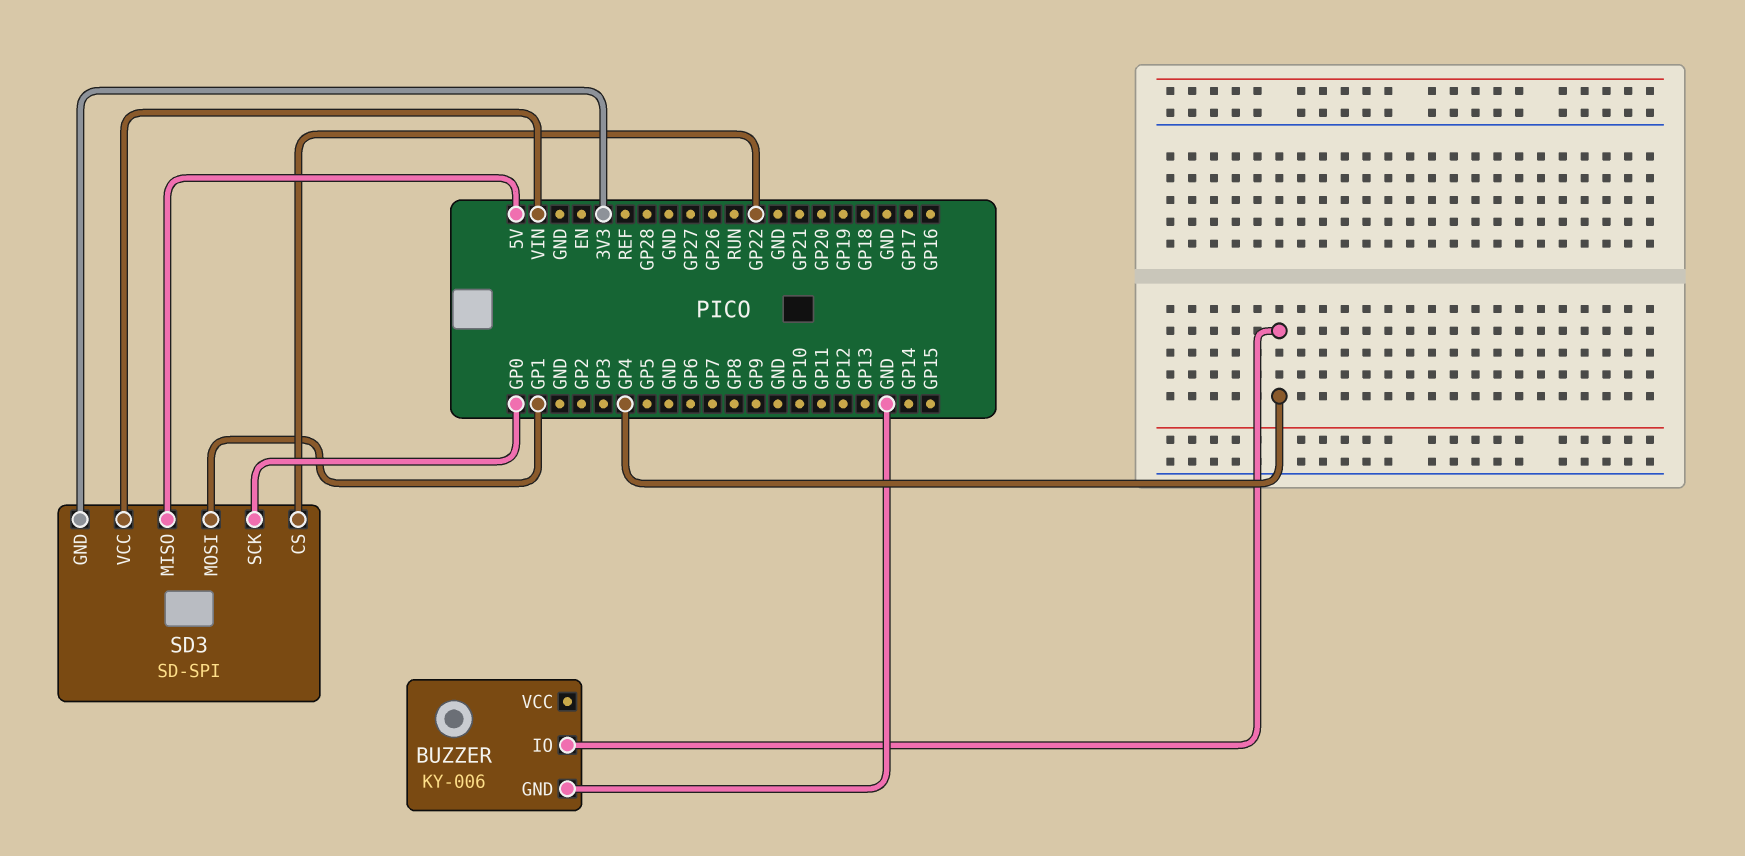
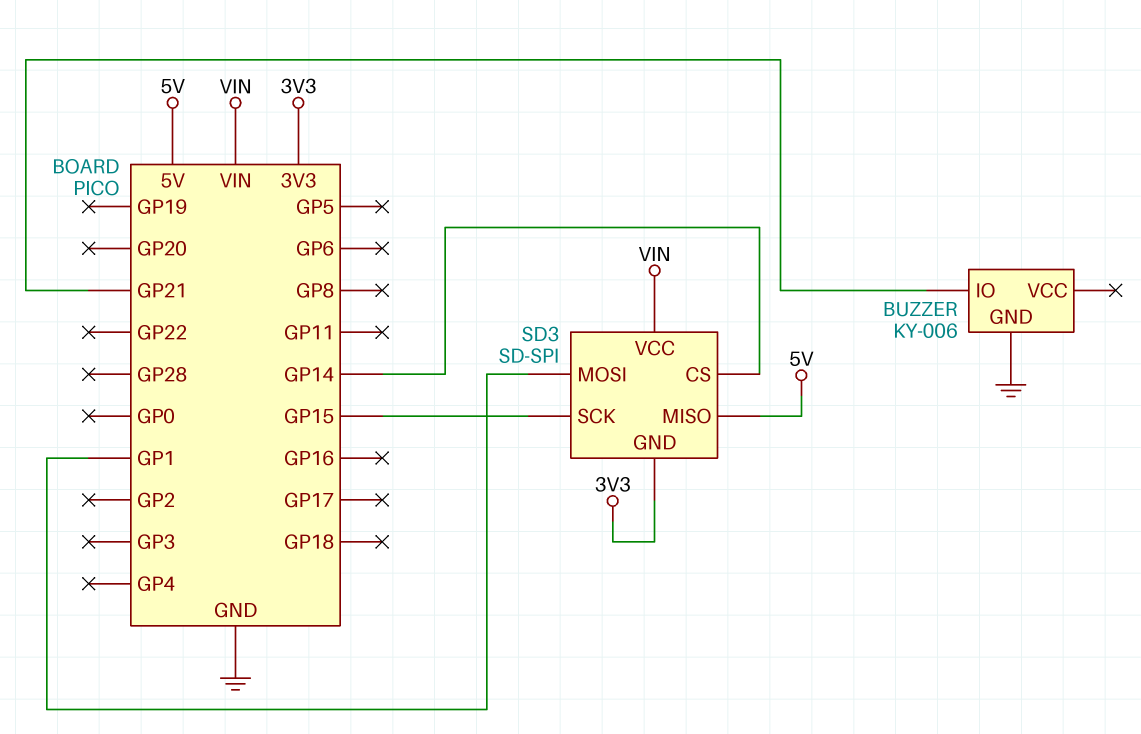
BUZZER pin IO: GP4 -> GP21
SD3 pin CS: GP22 -> GP14
SD3 pin SCK: GP0 -> GP15

